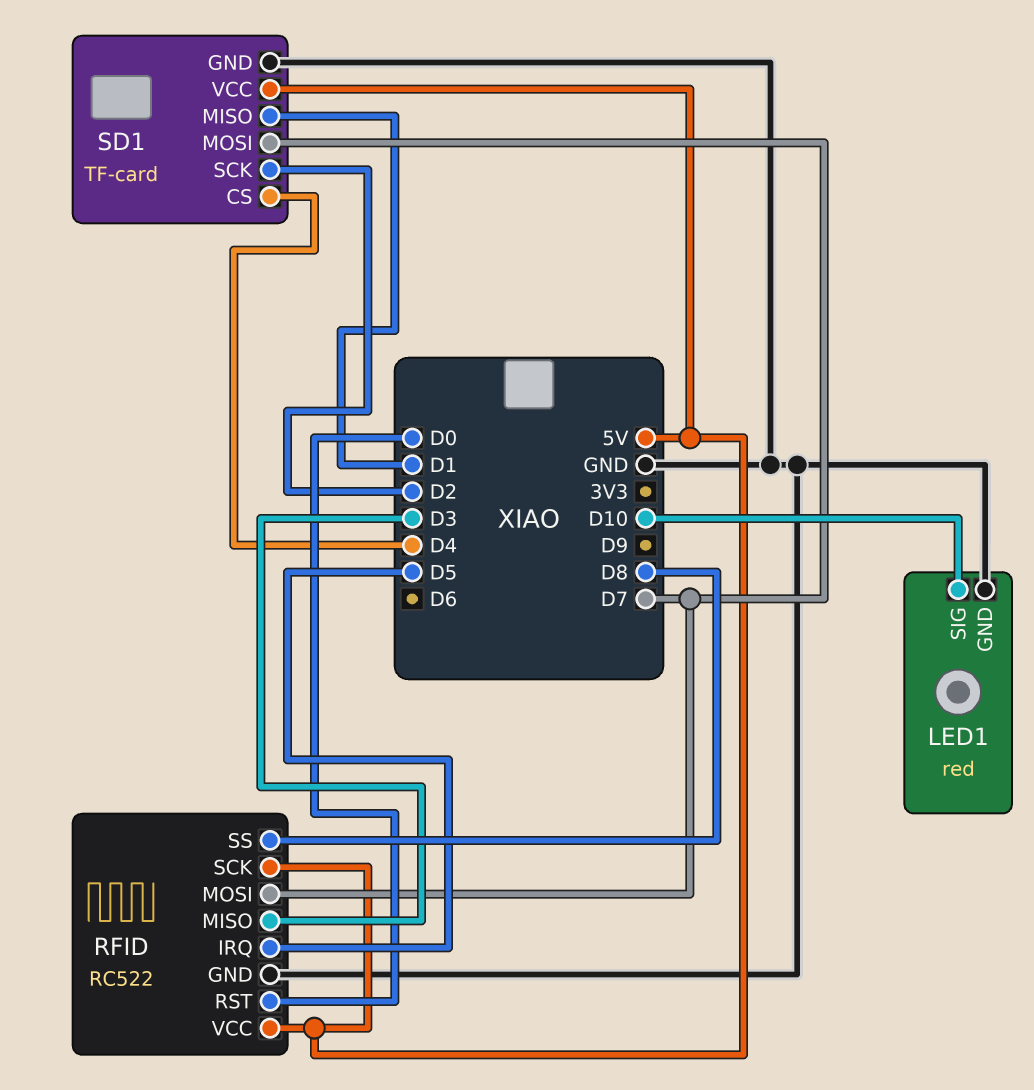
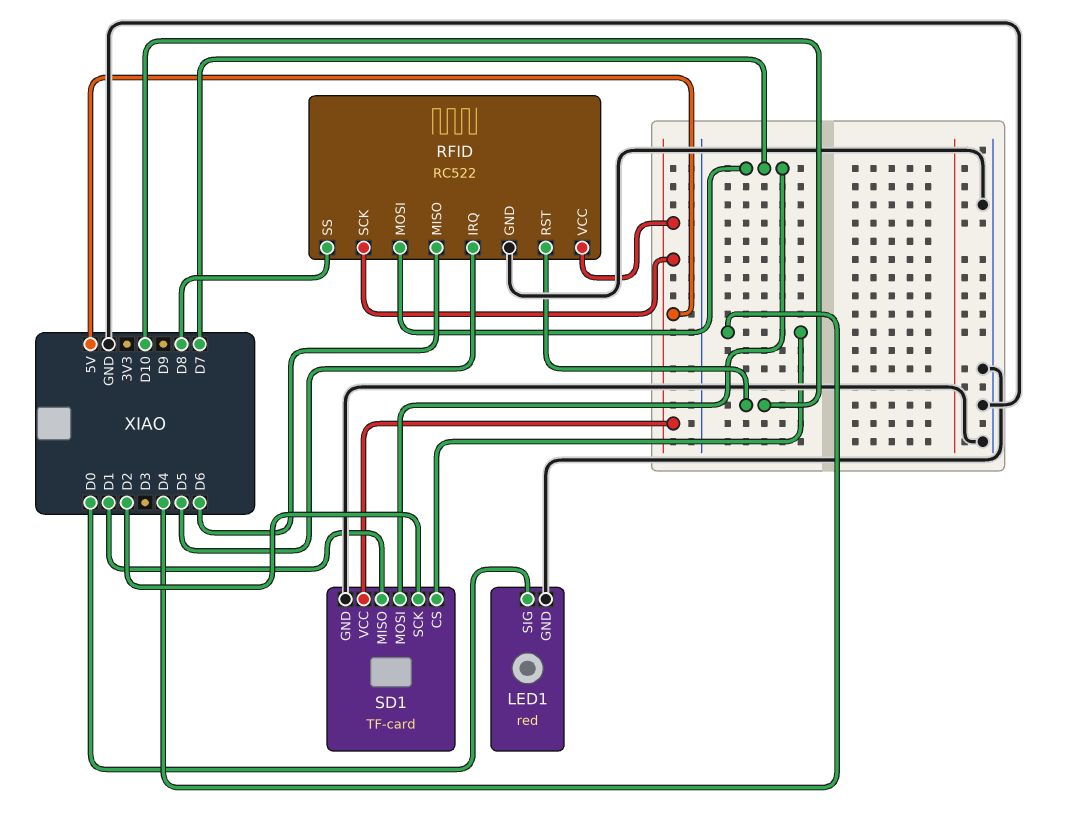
LED1 pin SIG: D10 -> D0
RFID pin MISO: D3 -> D6
RFID pin RST: D0 -> D10

